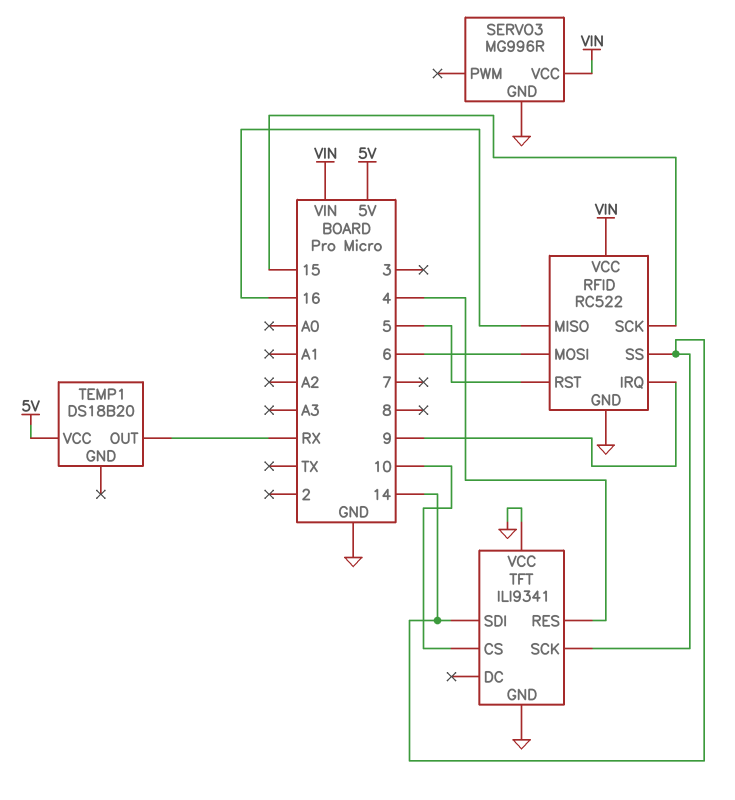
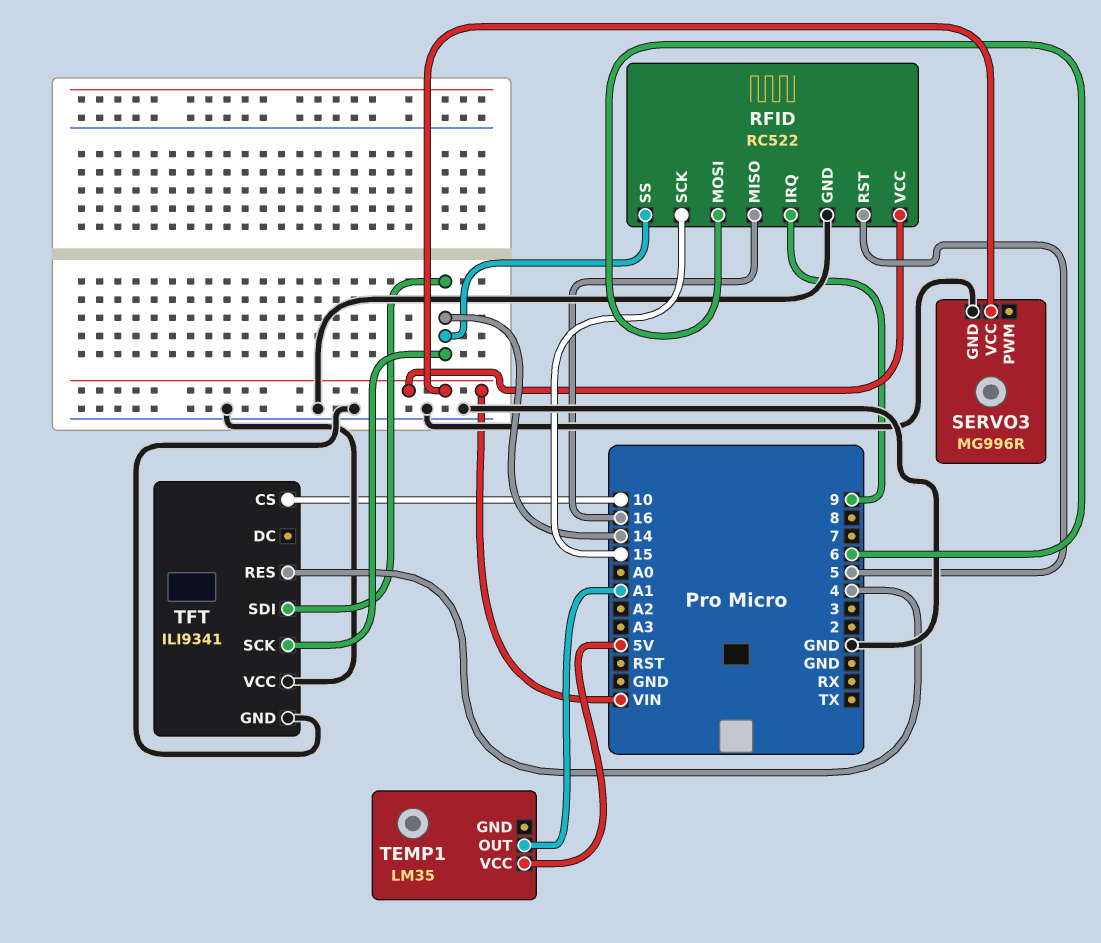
TEMP1: DS18B20 -> LM35
TEMP1 pin OUT: RX -> A1

